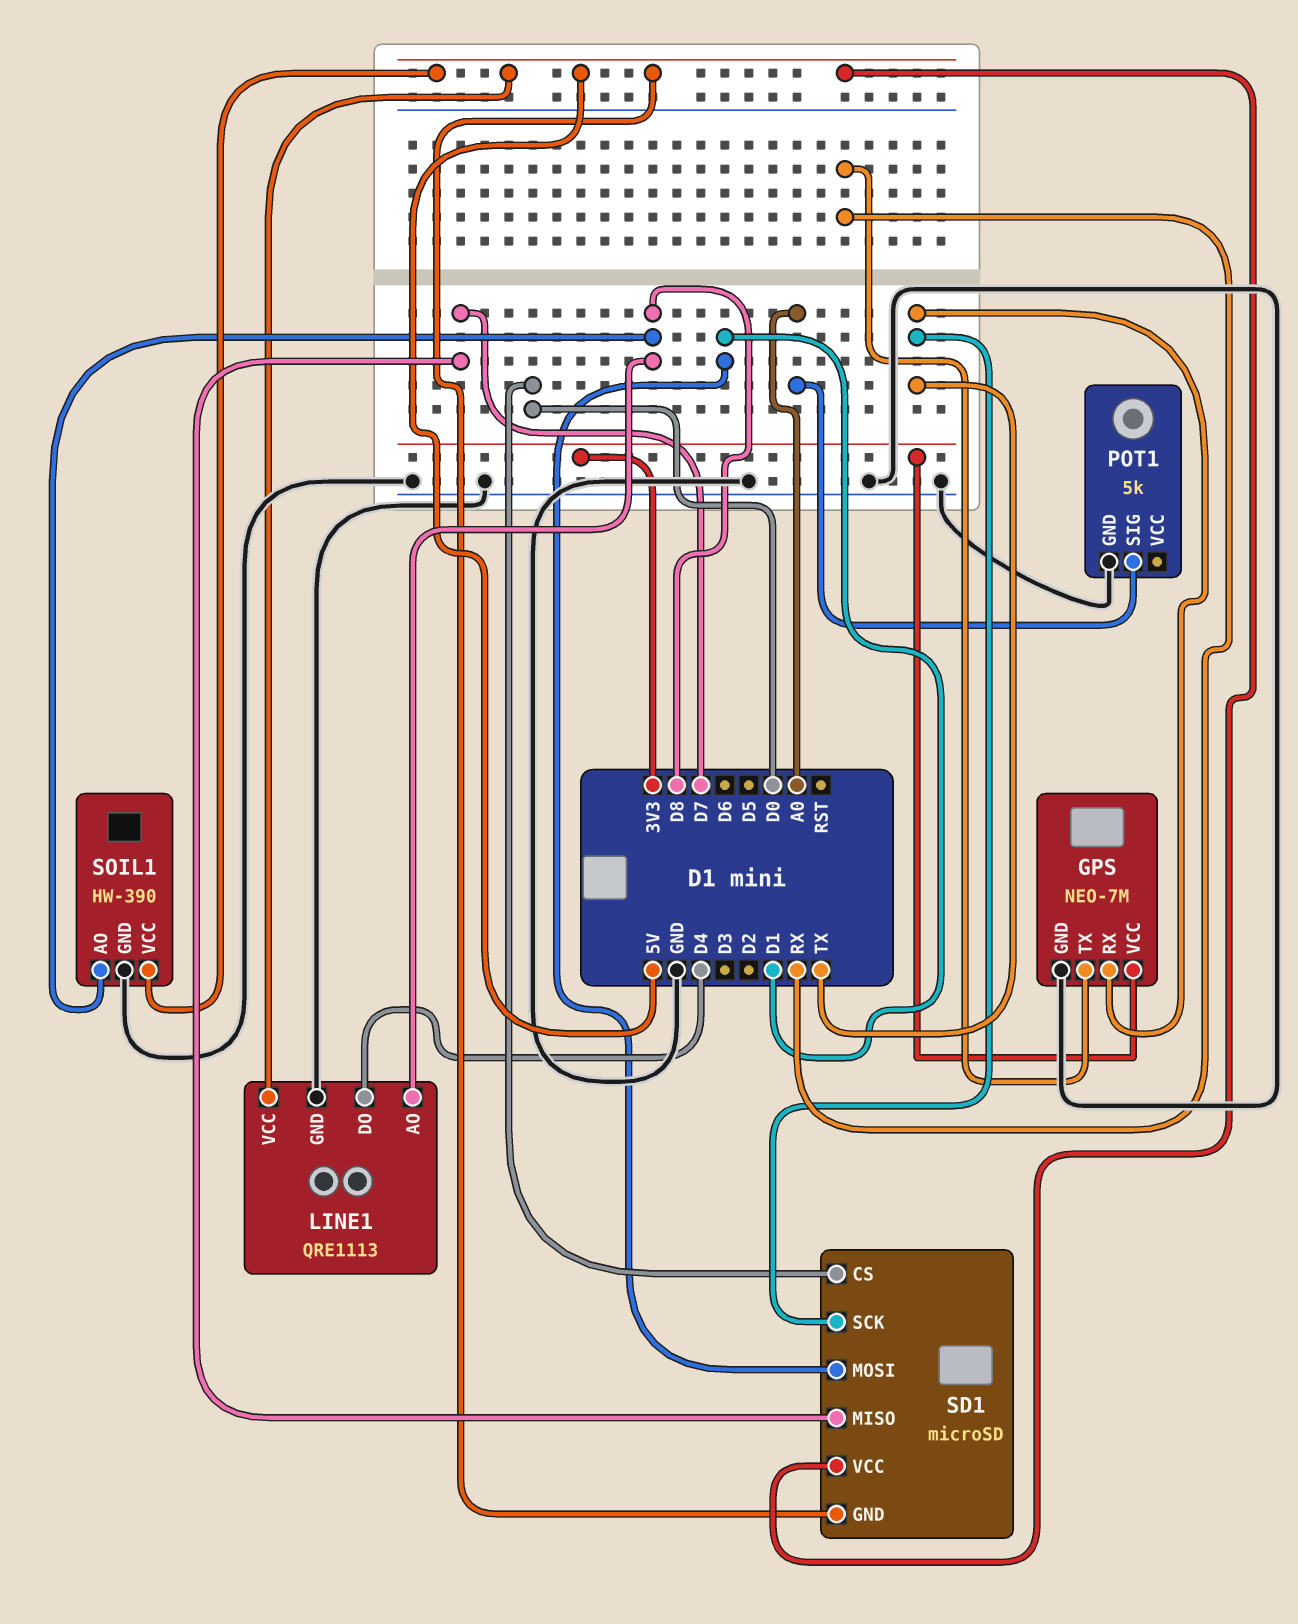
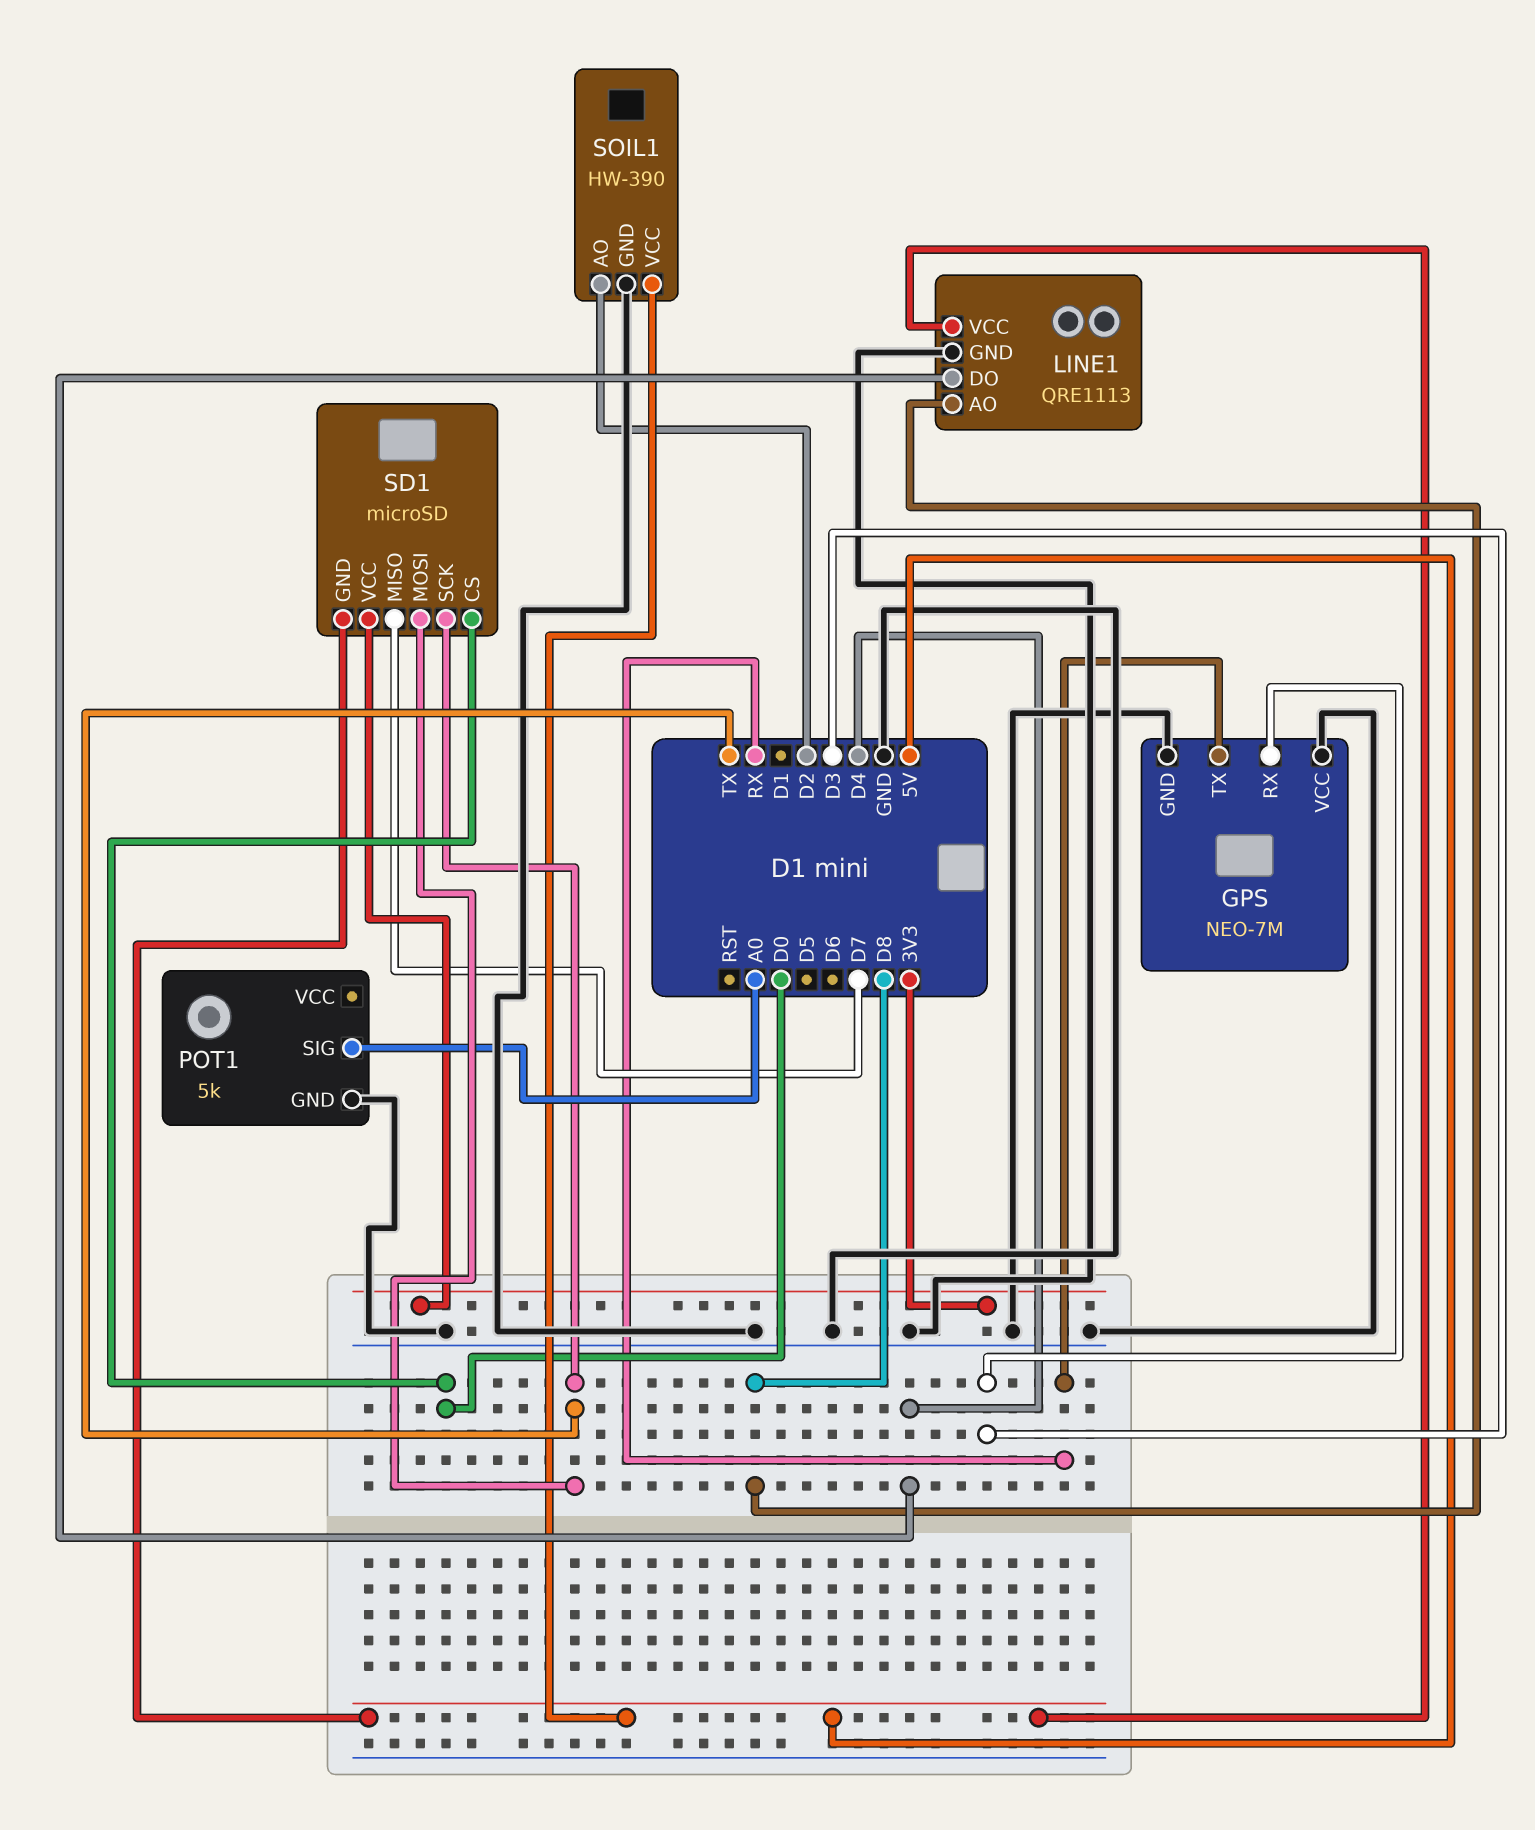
GPS pin RX: TX -> D3
GPS pin VCC: 3V3 -> GND
SD1 pin MOSI: D1 -> TX
SD1 pin VCC: 5V -> 3V3
SOIL1 pin AO: D8 -> D2

